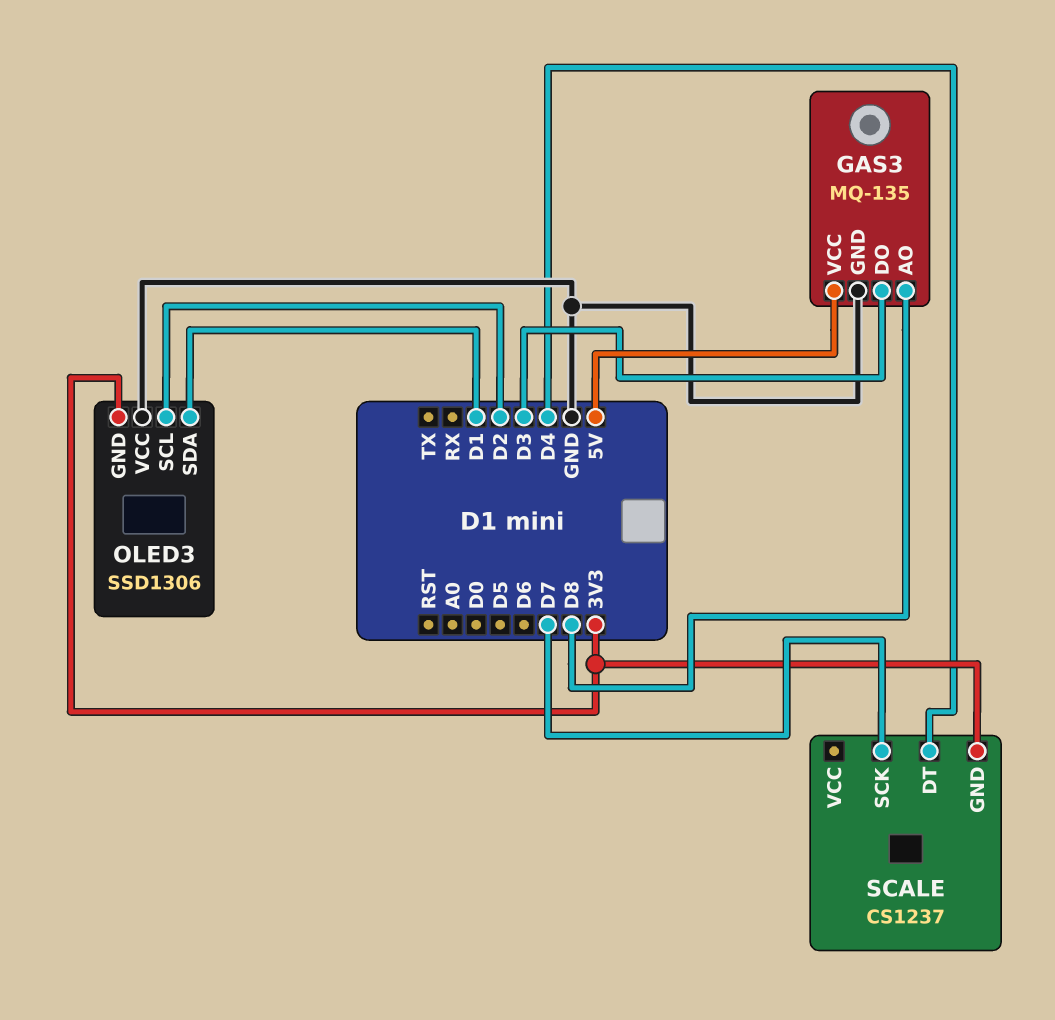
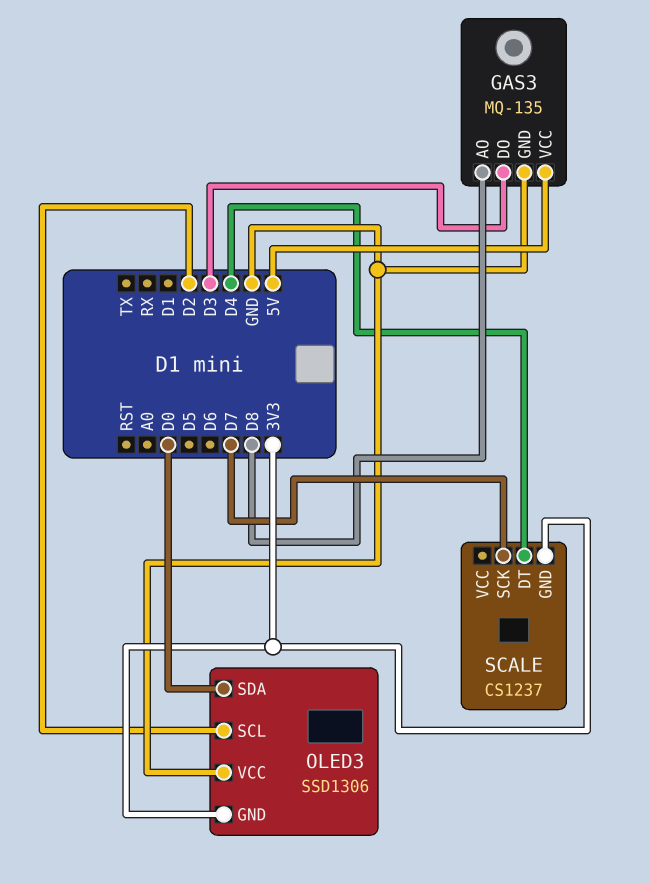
OLED3 pin SDA: D1 -> D0

